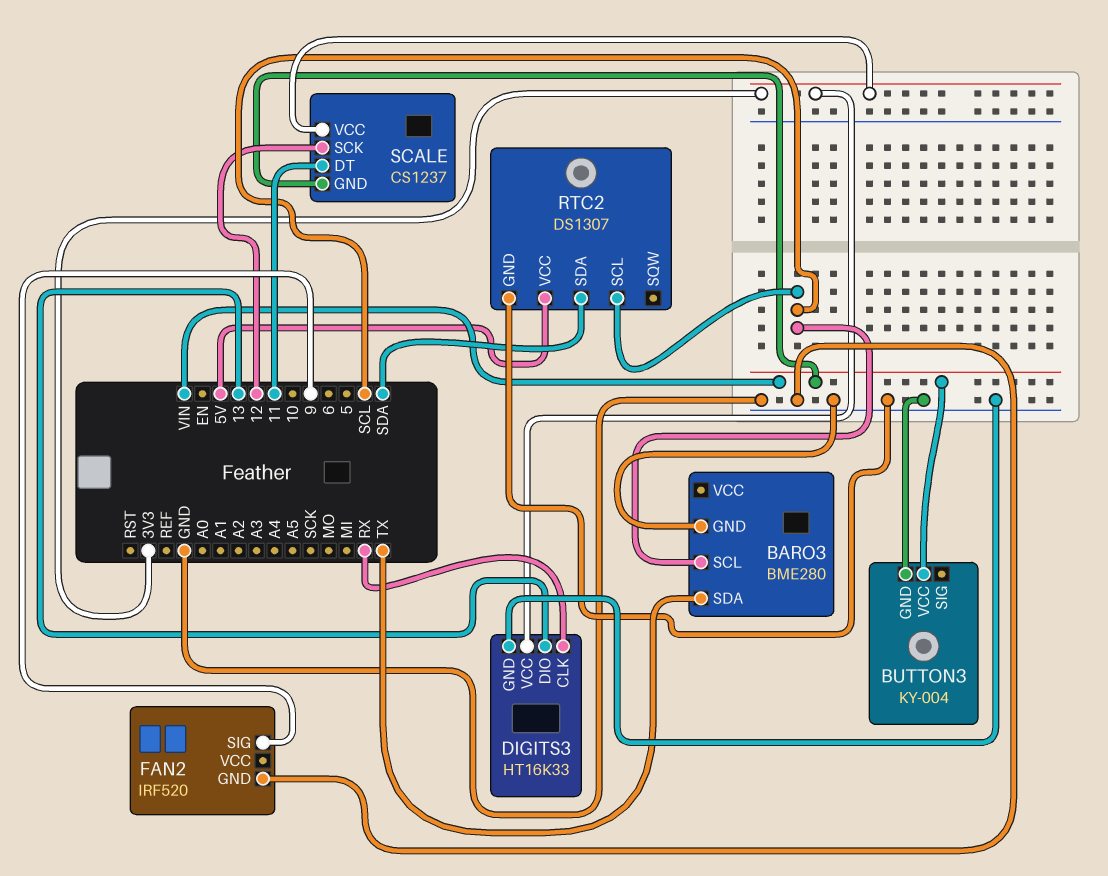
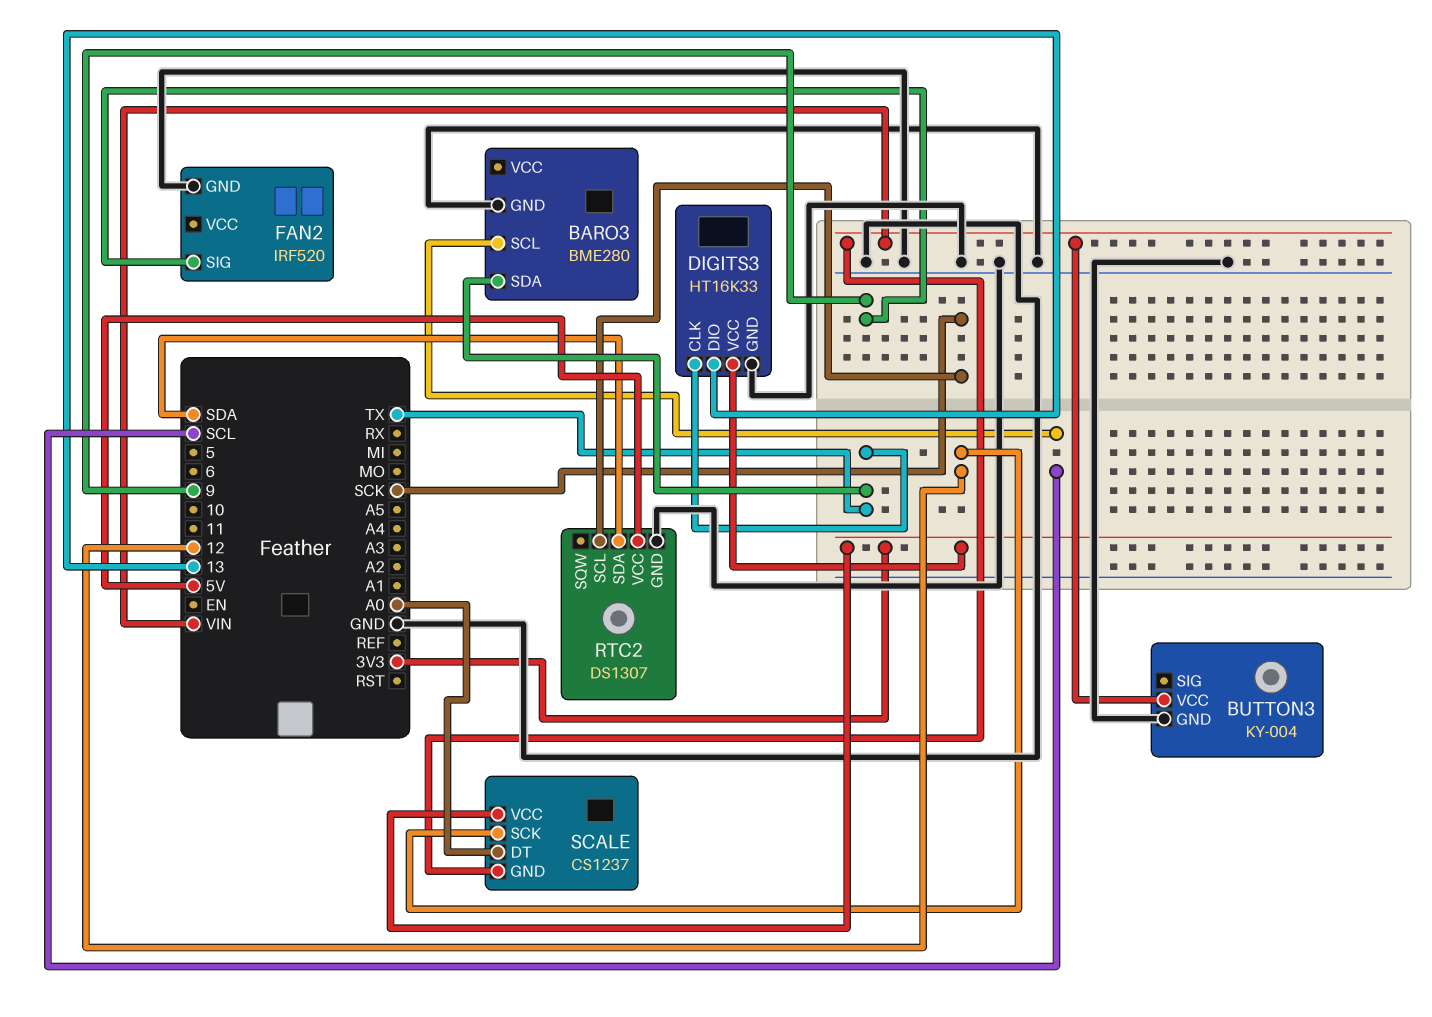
DIGITS3 pin CLK: RX -> TX
RTC2 pin SCL: SCL -> SCK
SCALE pin DT: 11 -> A0

